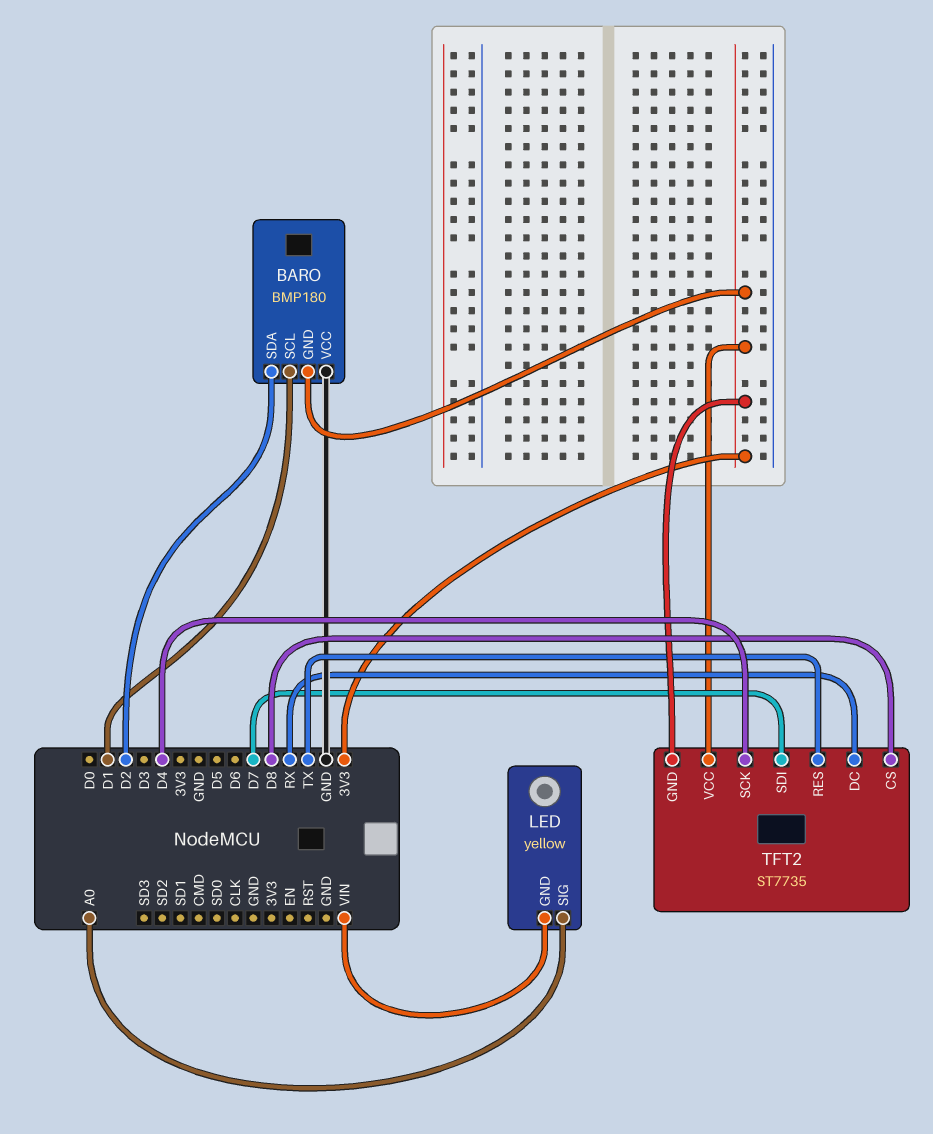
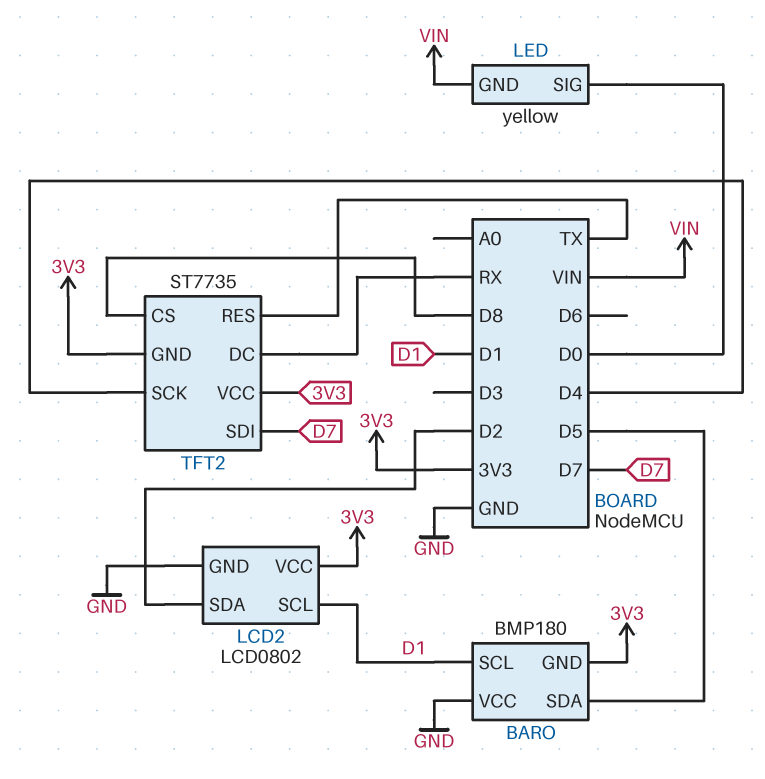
BARO pin SDA: D2 -> D5
LCD2: none -> LCD0802
LCD2 pin GND: none -> GND
LCD2 pin SCL: none -> D1
LCD2 pin SDA: none -> D2
LCD2 pin VCC: none -> 3V3
LED pin SIG: A0 -> D0

